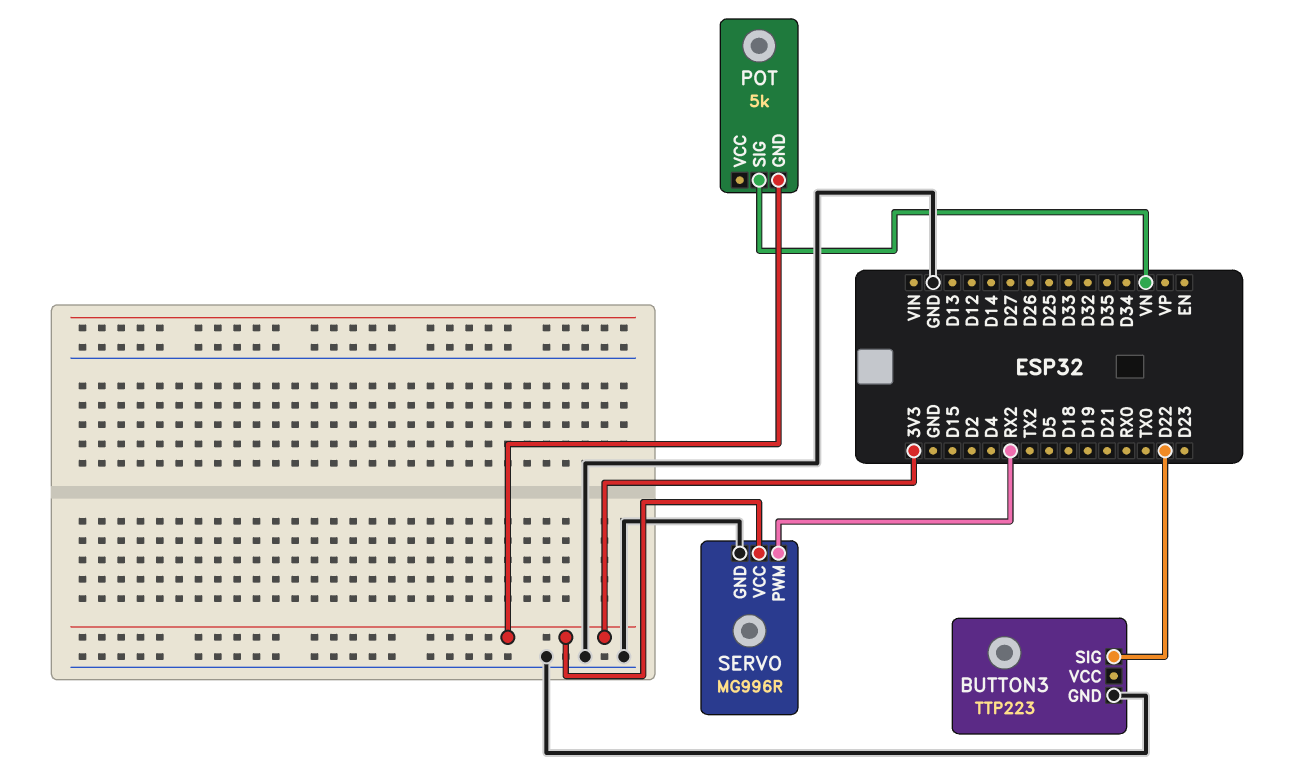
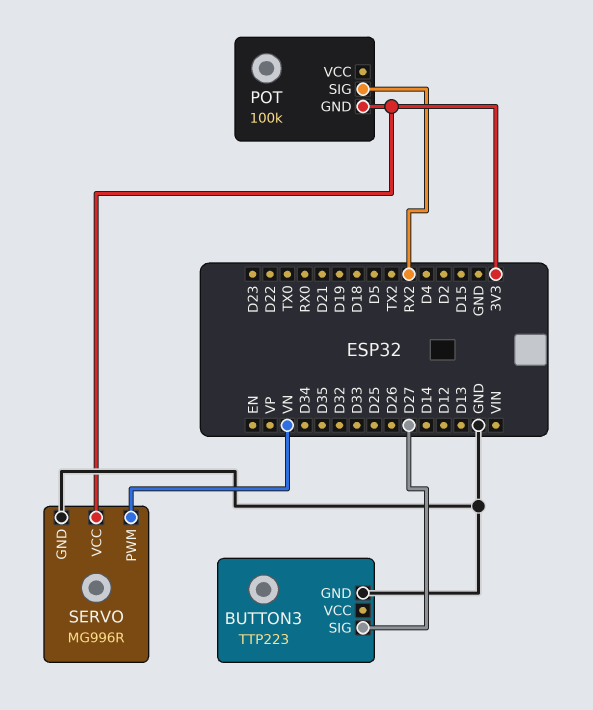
BUTTON3 pin SIG: D22 -> D27
POT: 5k -> 100k
POT pin SIG: VN -> RX2
SERVO pin PWM: RX2 -> VN

